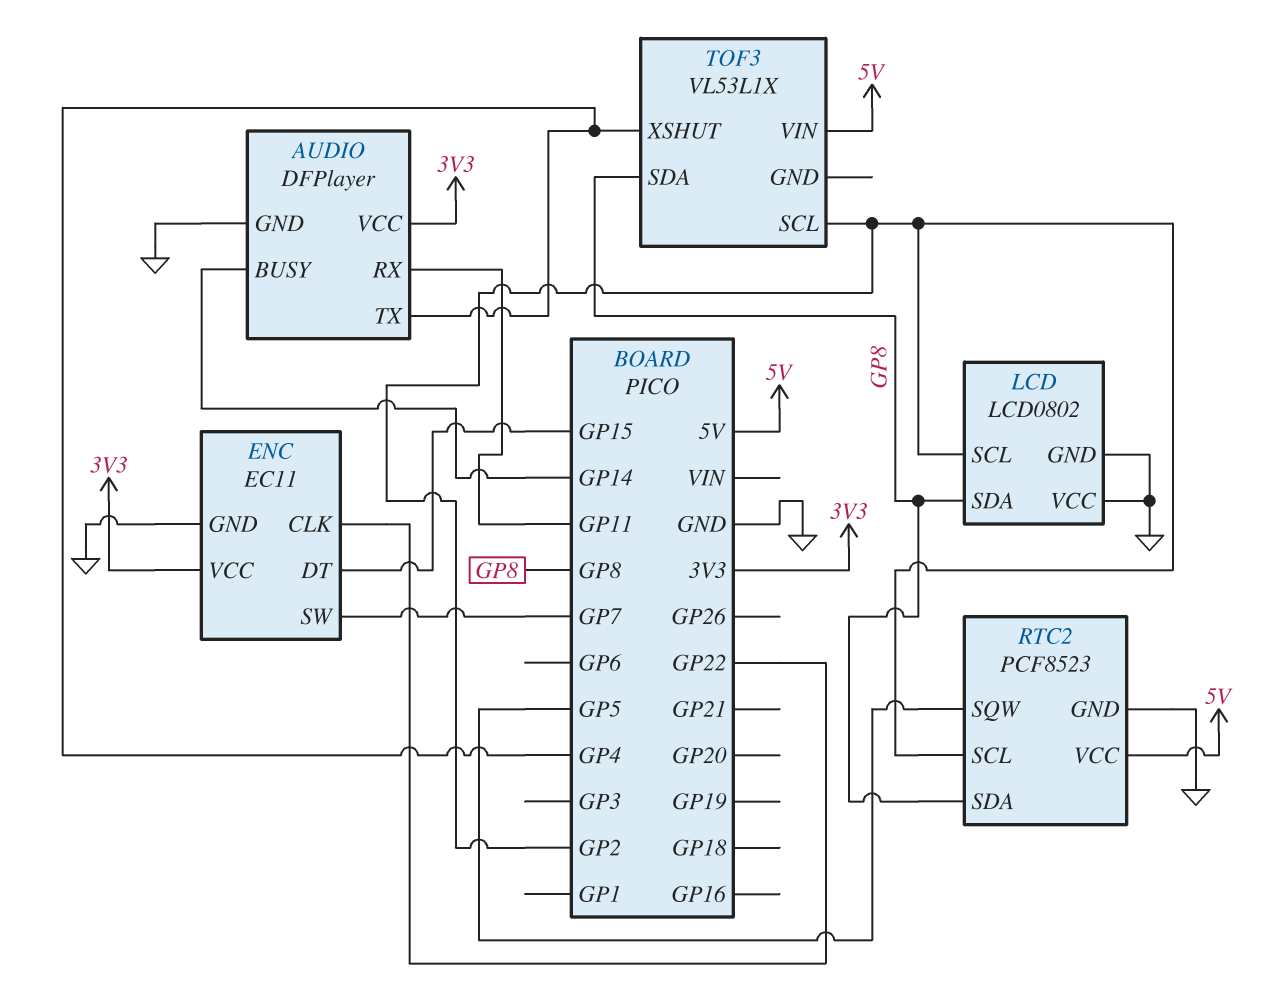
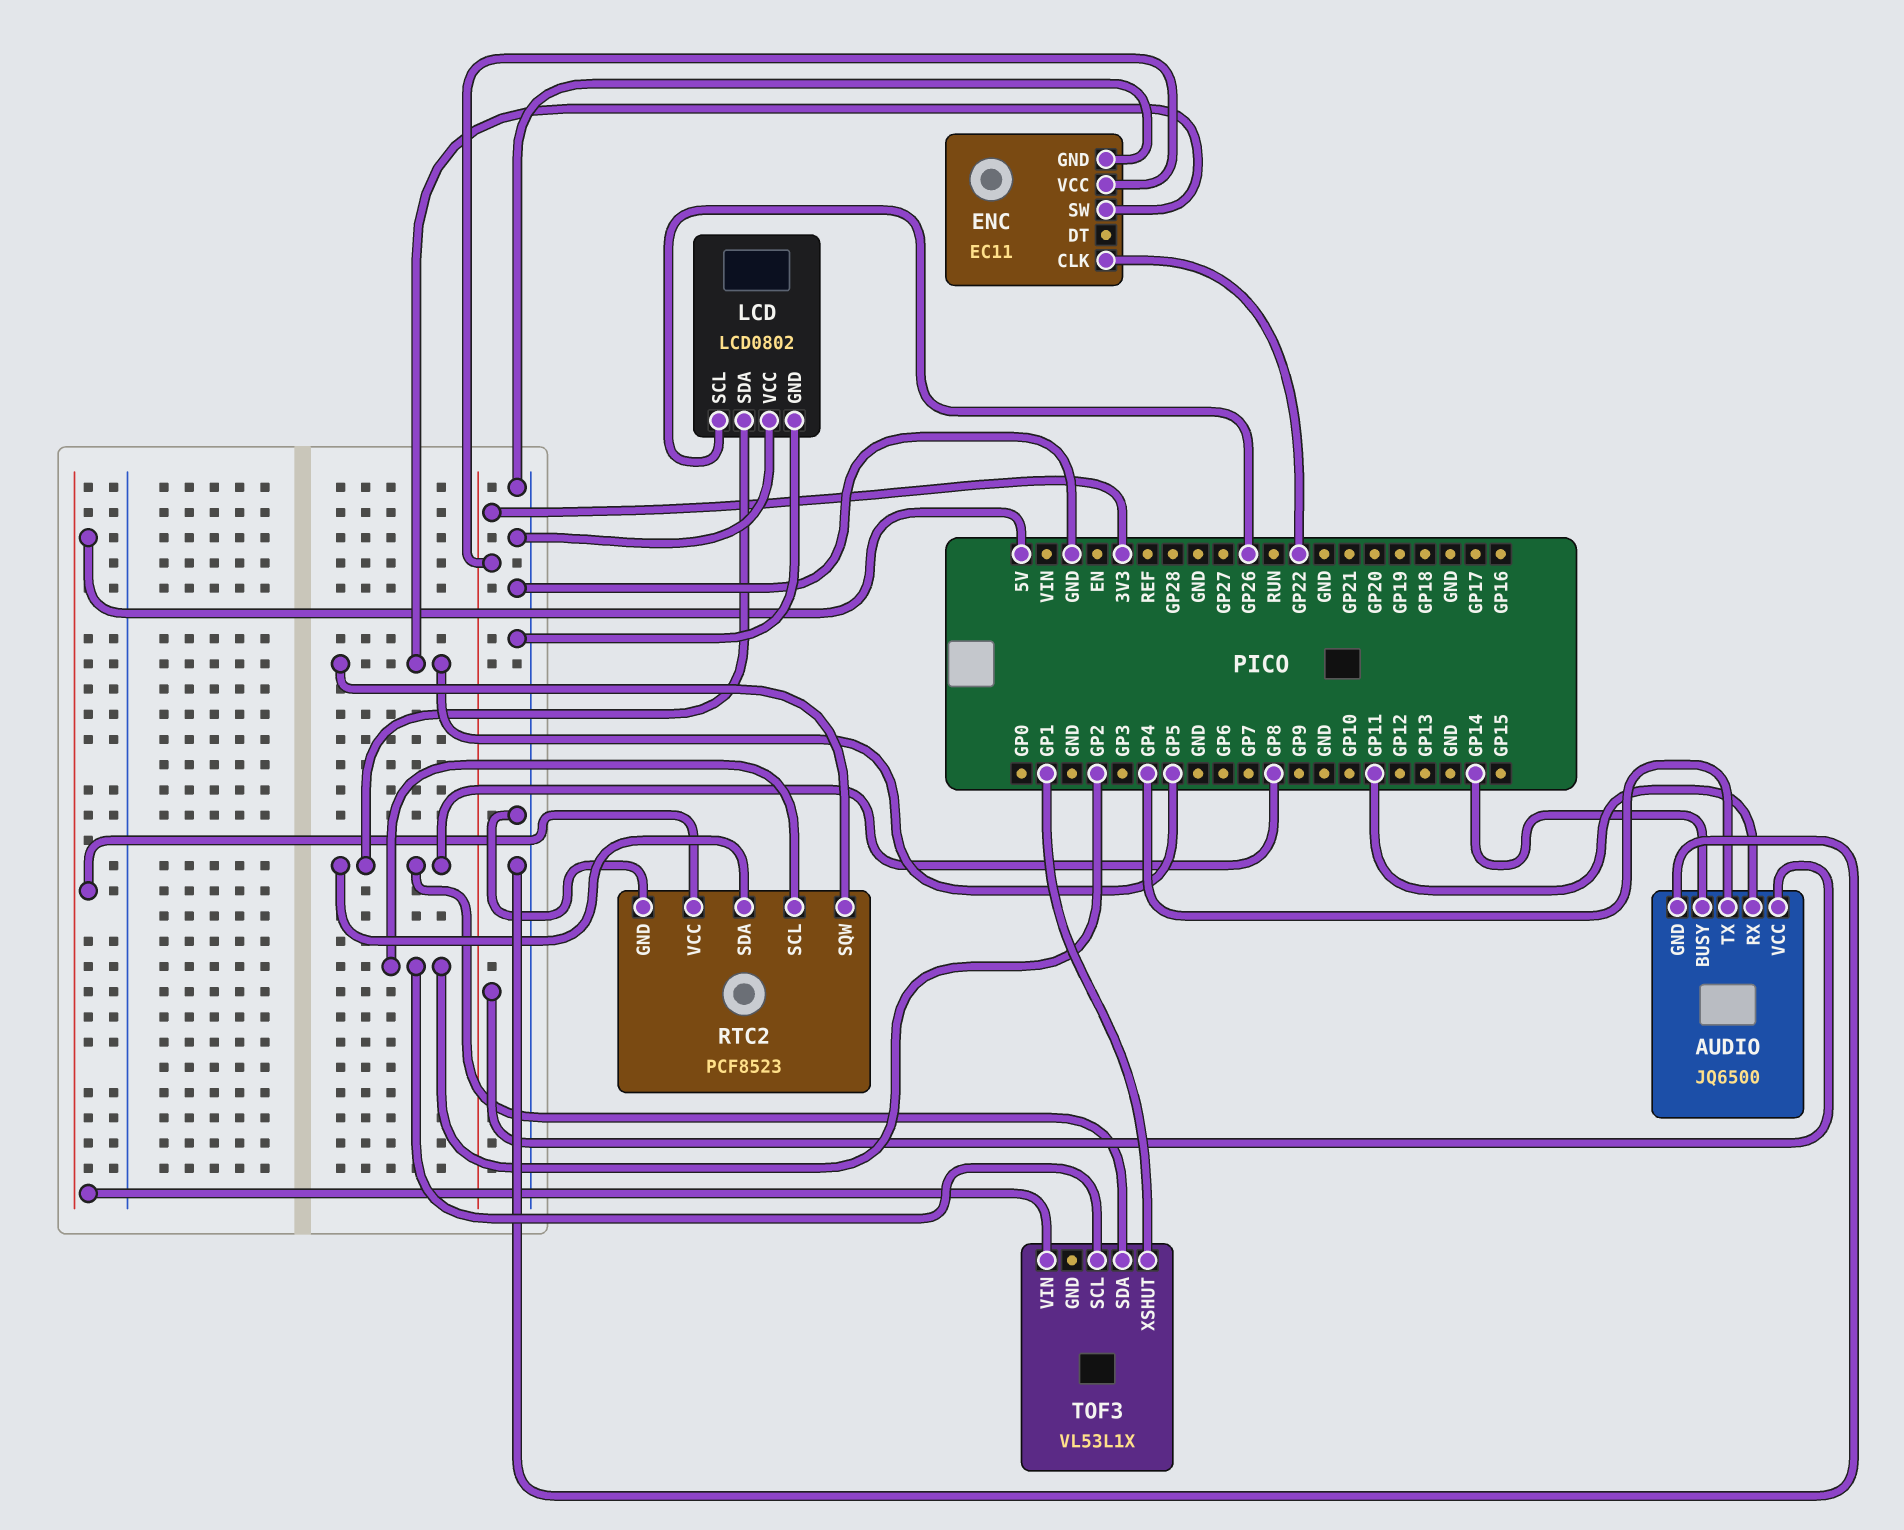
AUDIO: DFPlayer -> JQ6500
ENC pin DT: GP15 -> none
ENC pin SW: GP7 -> GP5
LCD pin SCL: GP2 -> GP26
TOF3 pin XSHUT: GP4 -> GP1

